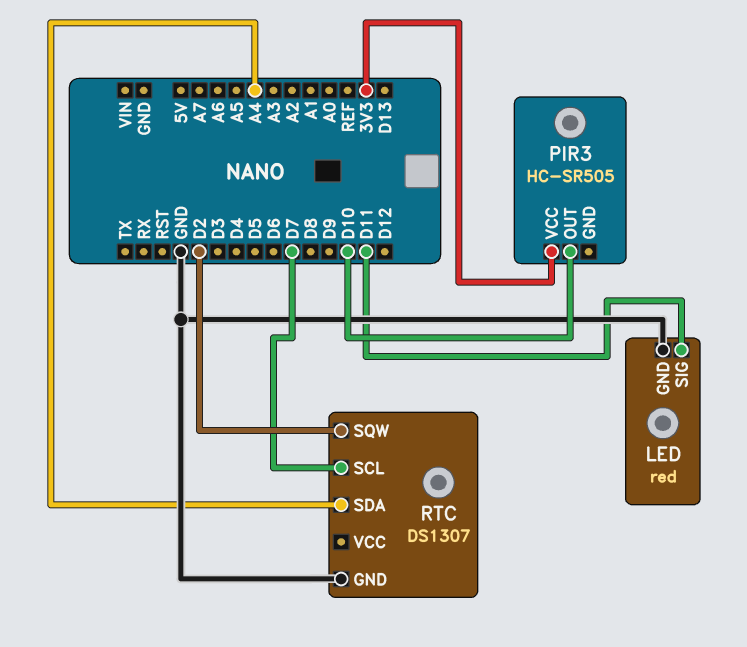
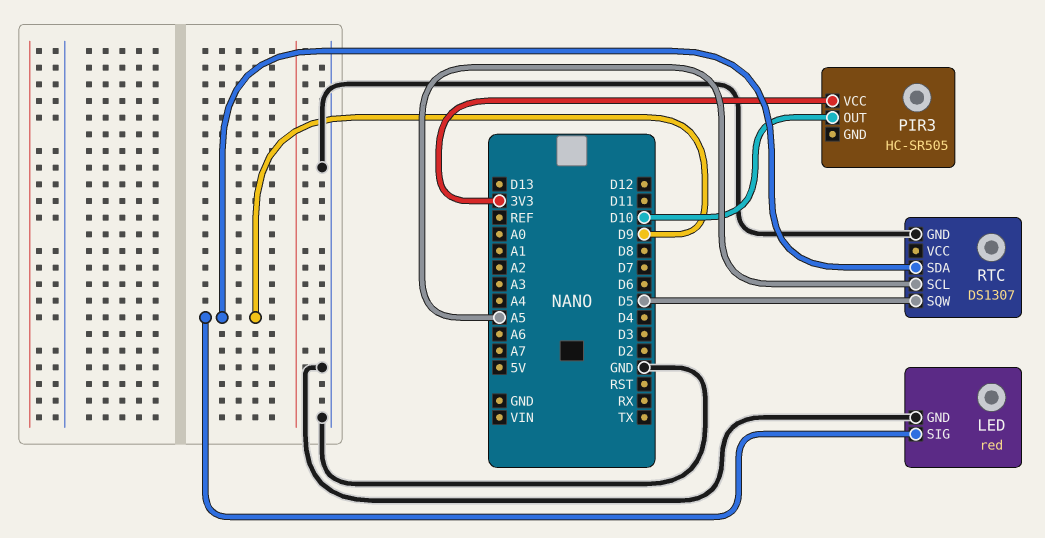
LED pin SIG: D11 -> D9
RTC pin SCL: D7 -> A5
RTC pin SDA: A4 -> D9
RTC pin SQW: D2 -> D5

